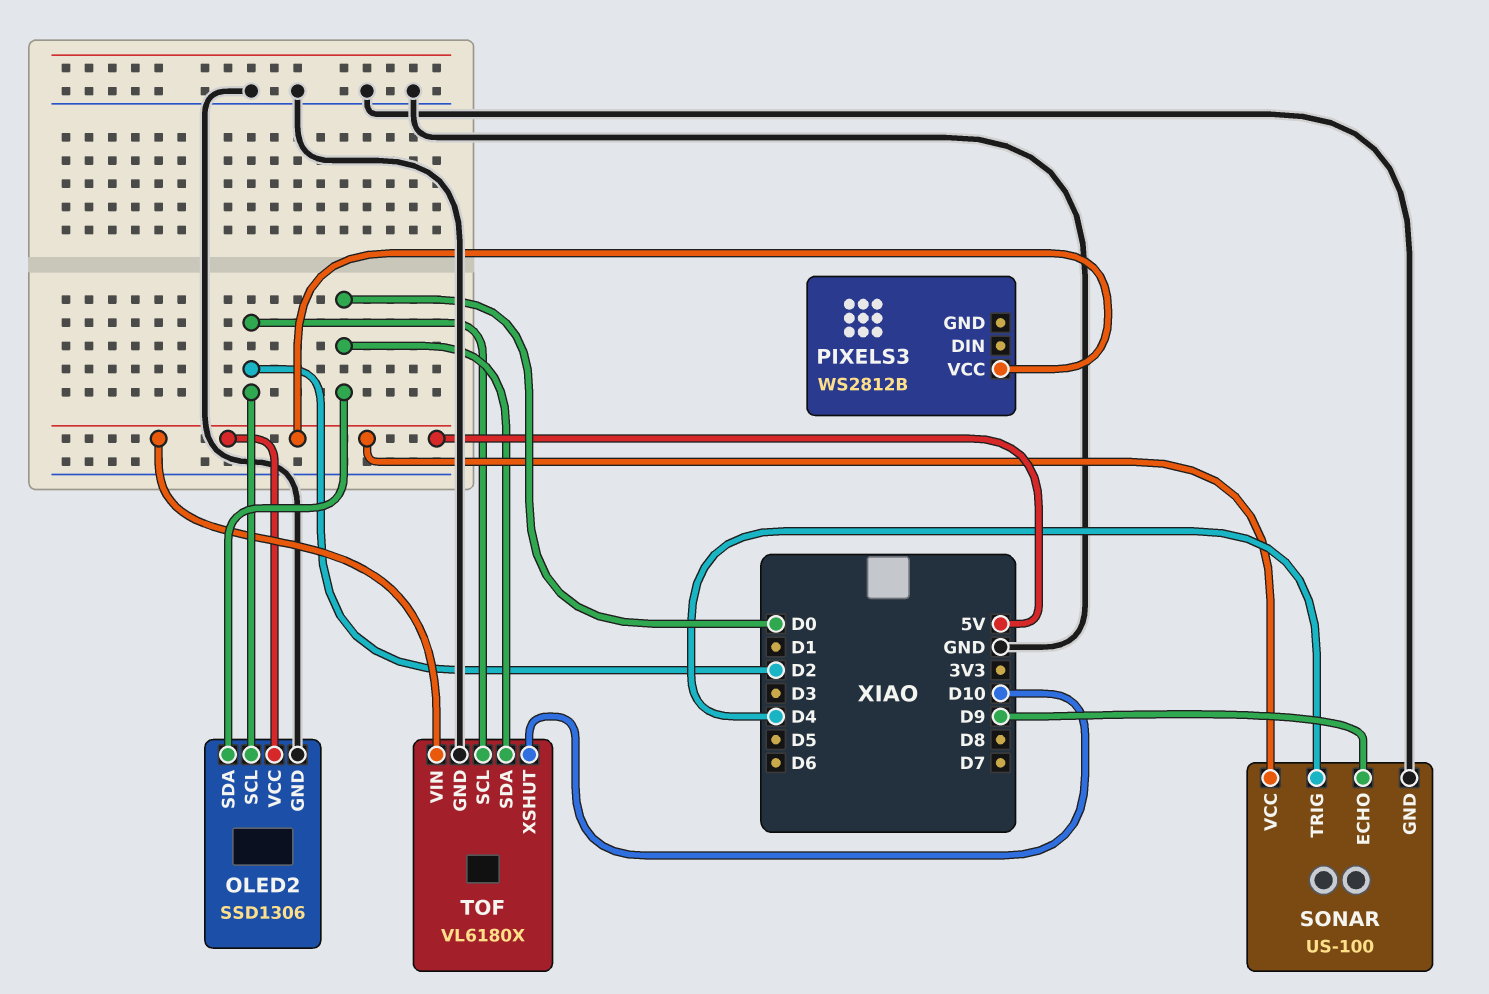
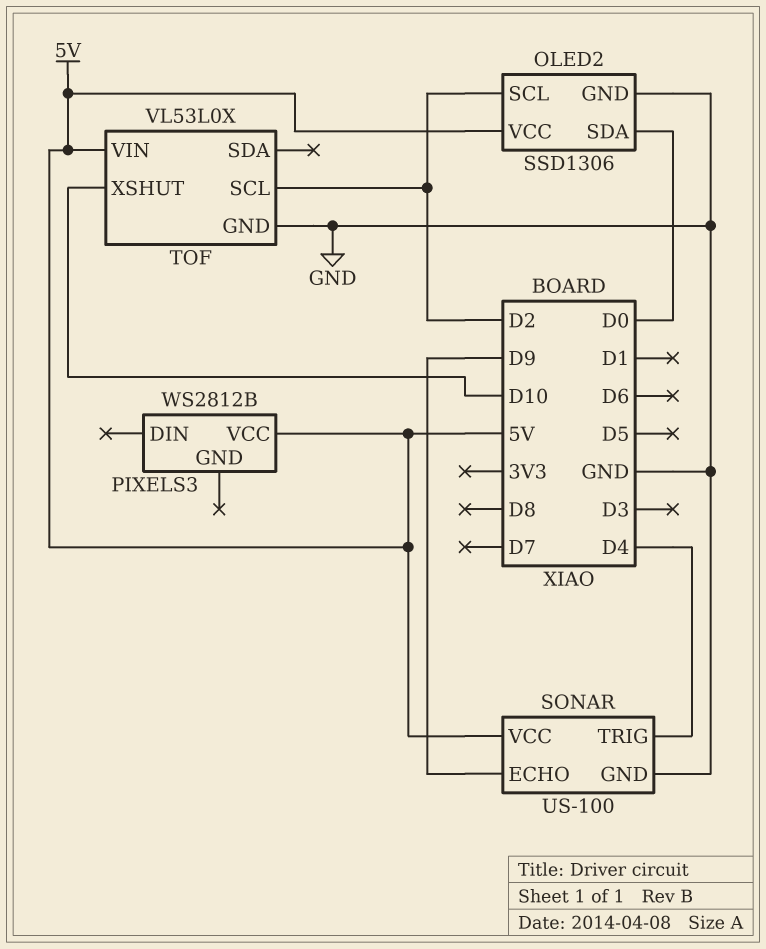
TOF: VL6180X -> VL53L0X
TOF pin SDA: D0 -> none

